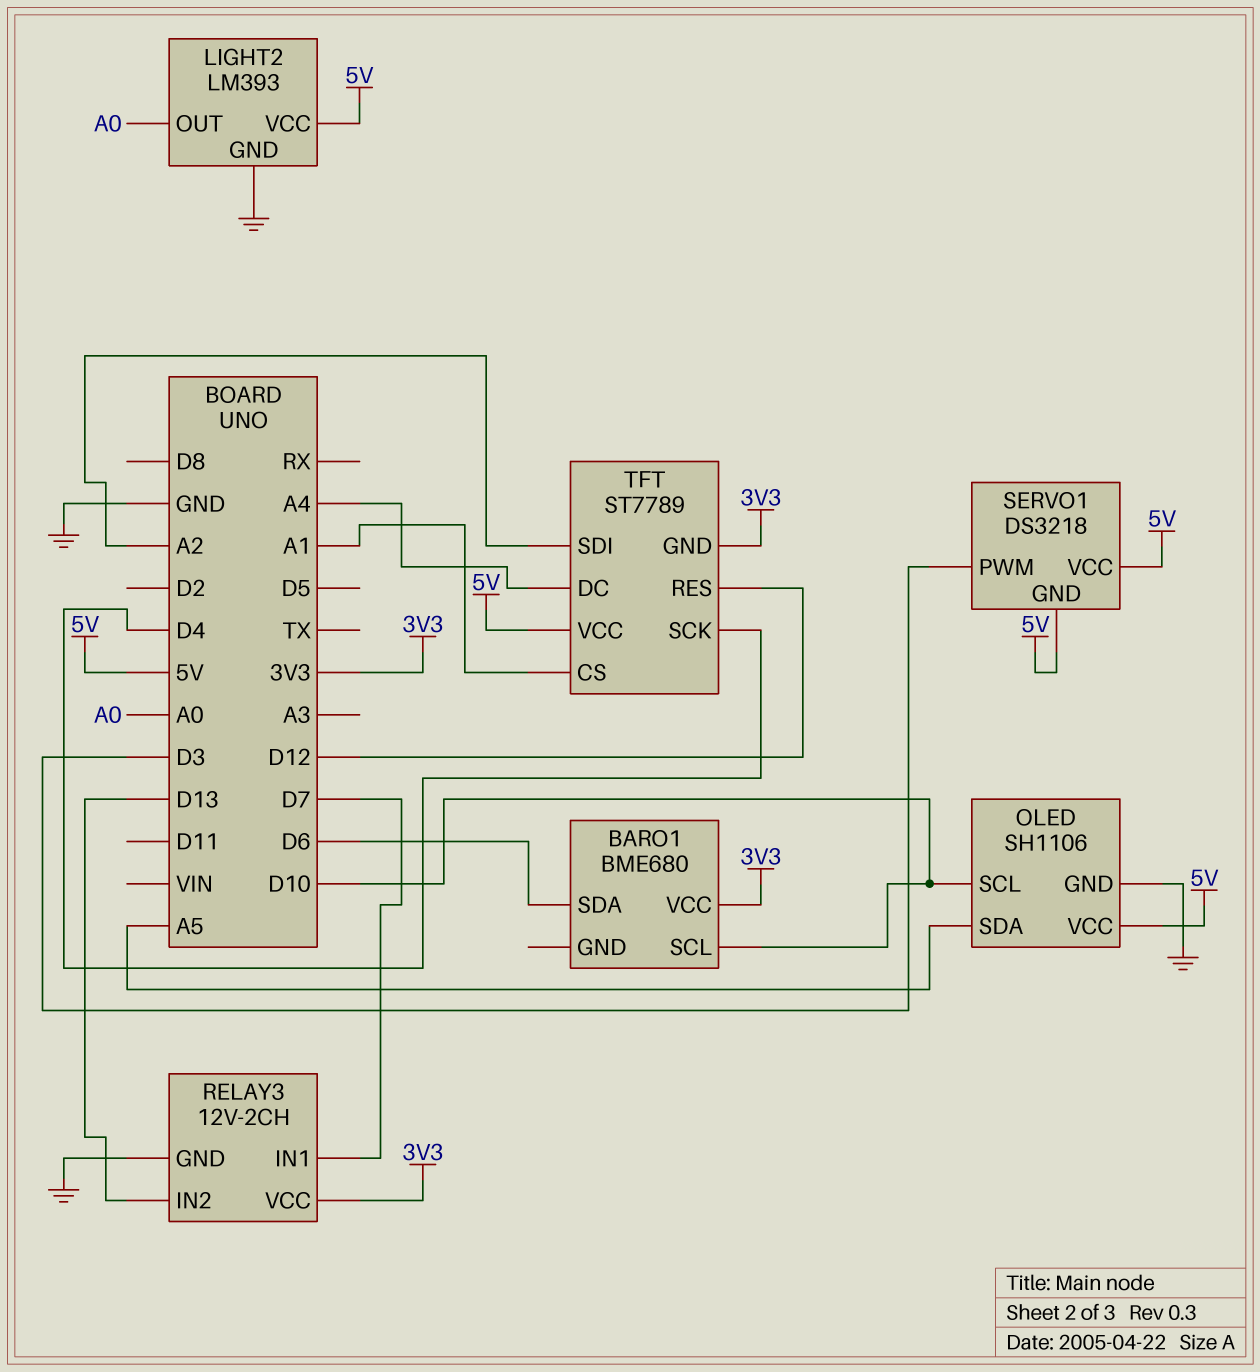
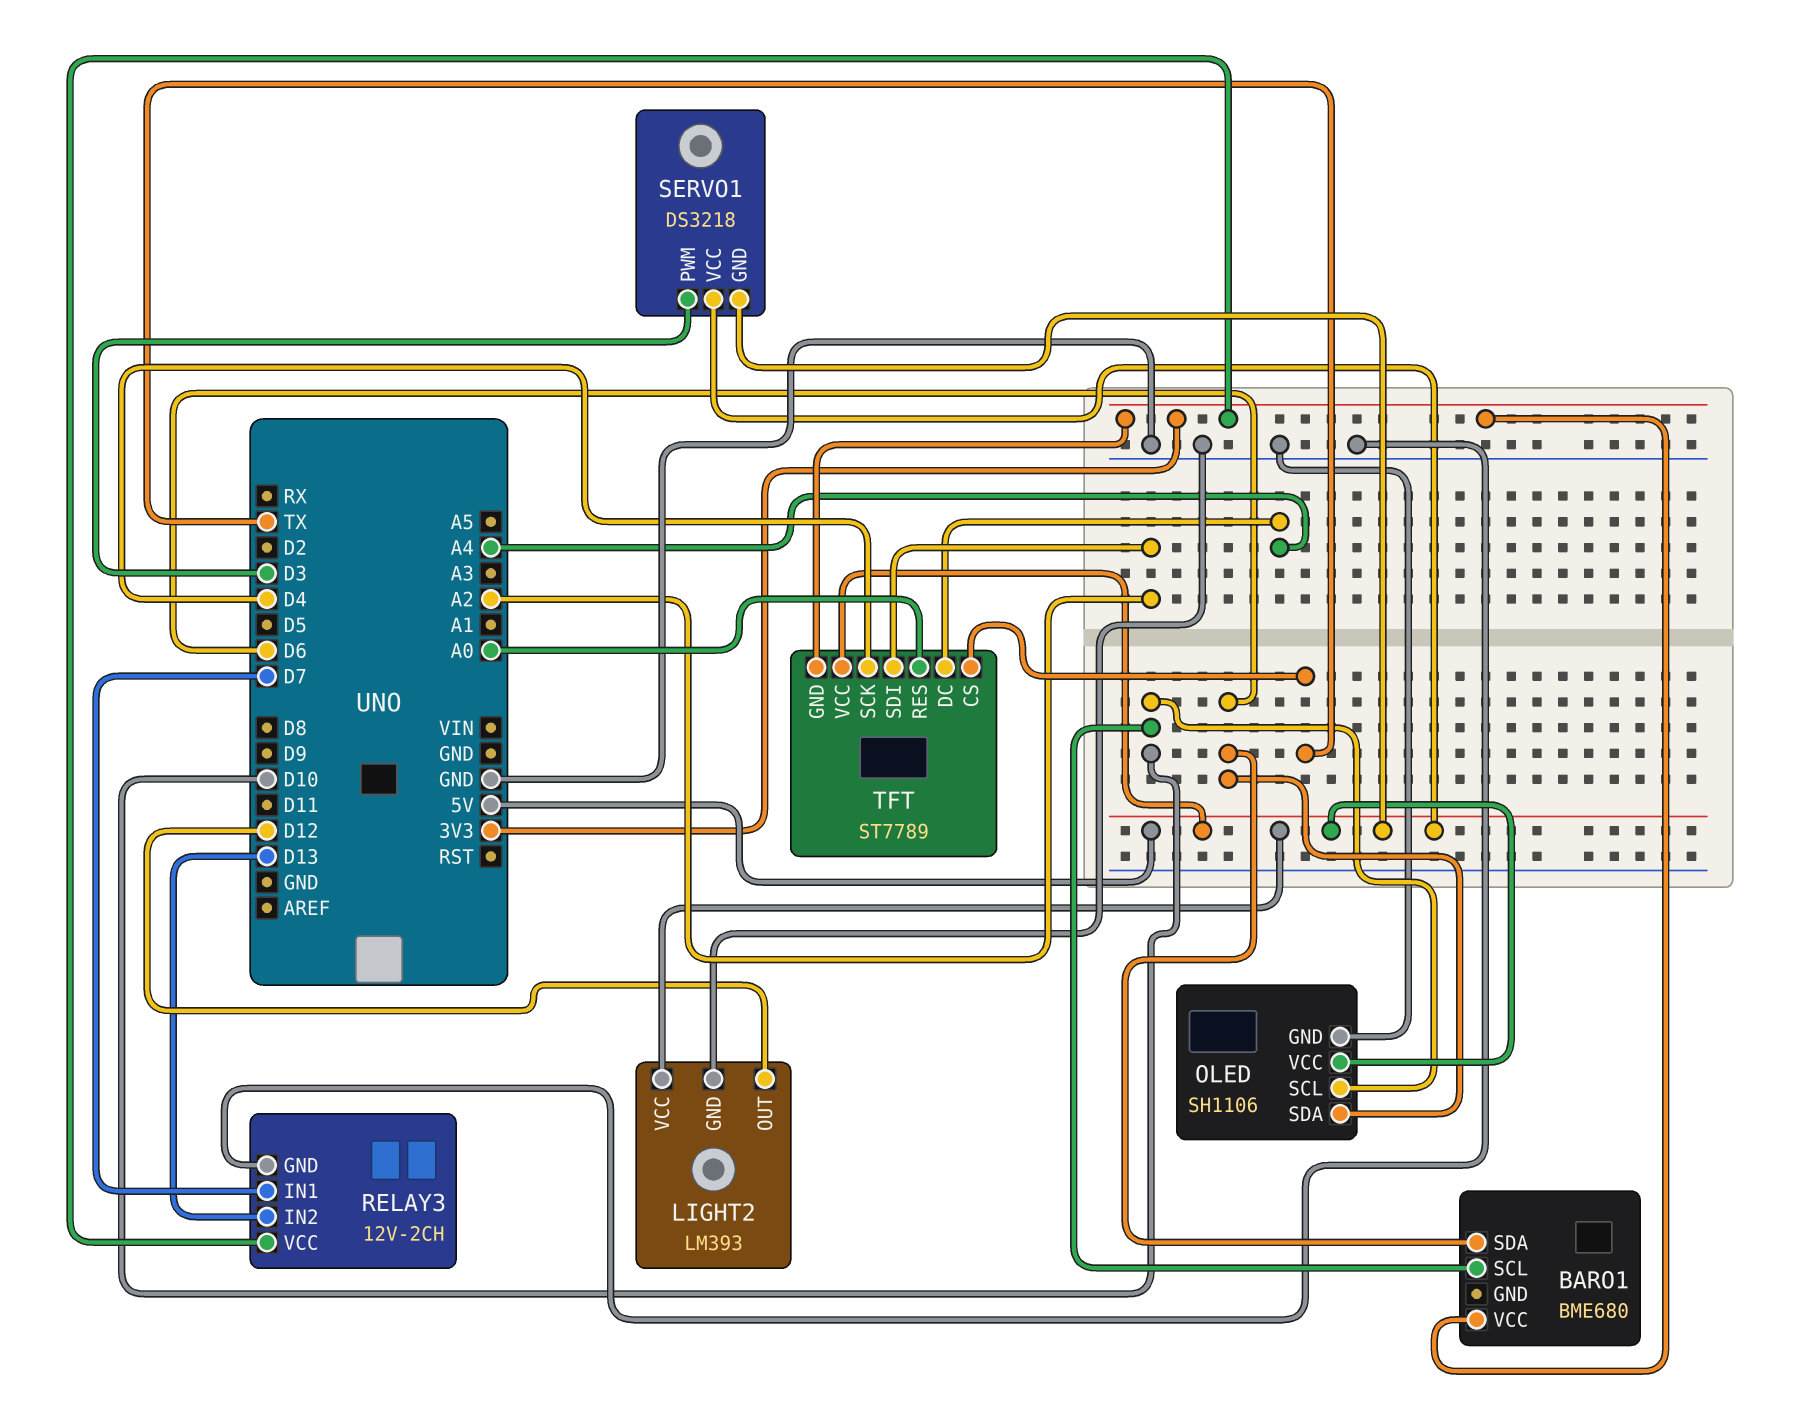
LIGHT2 pin OUT: A0 -> D12
OLED pin SDA: A5 -> D6
TFT pin CS: A1 -> TX
TFT pin RES: D12 -> A0

